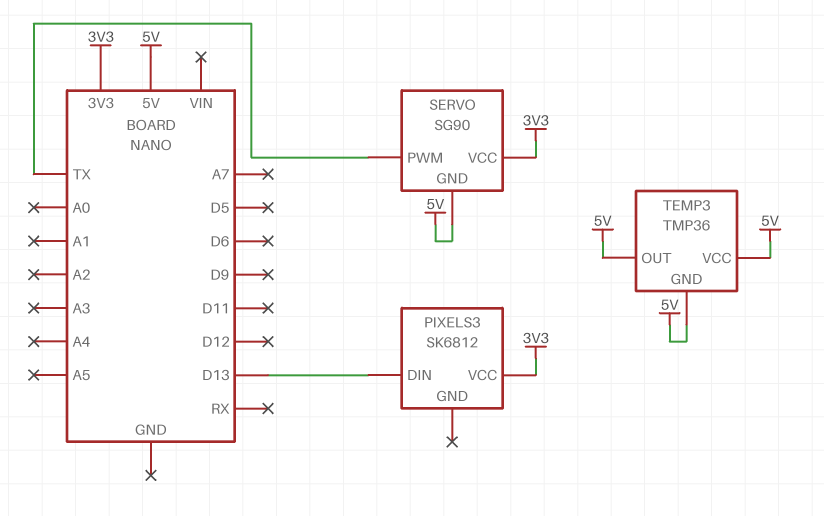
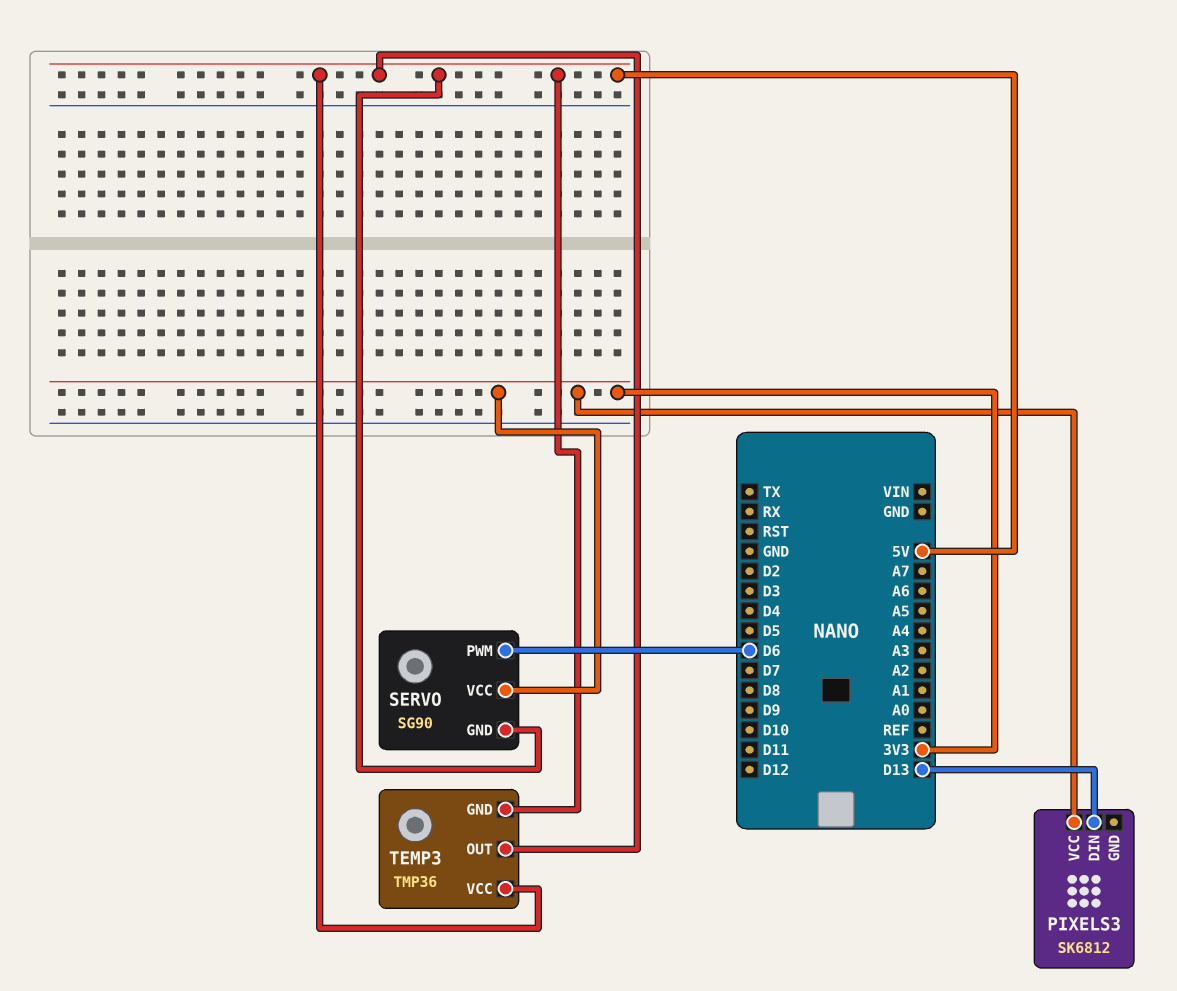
SERVO pin PWM: TX -> D6

